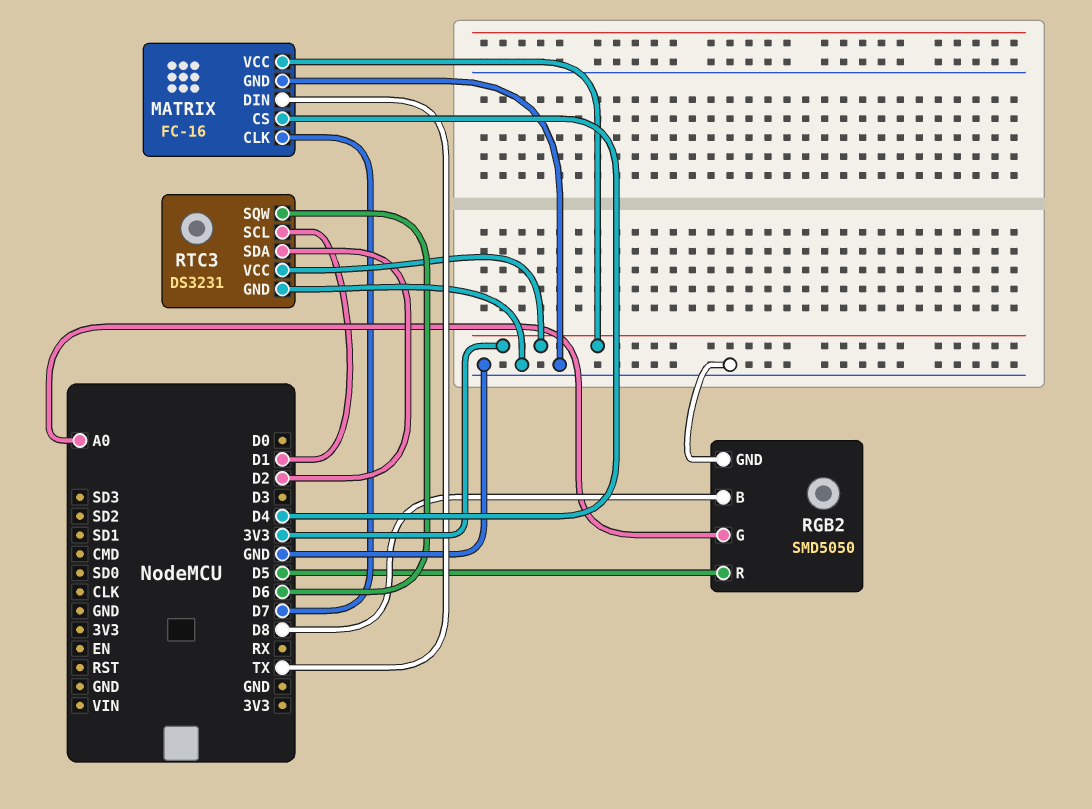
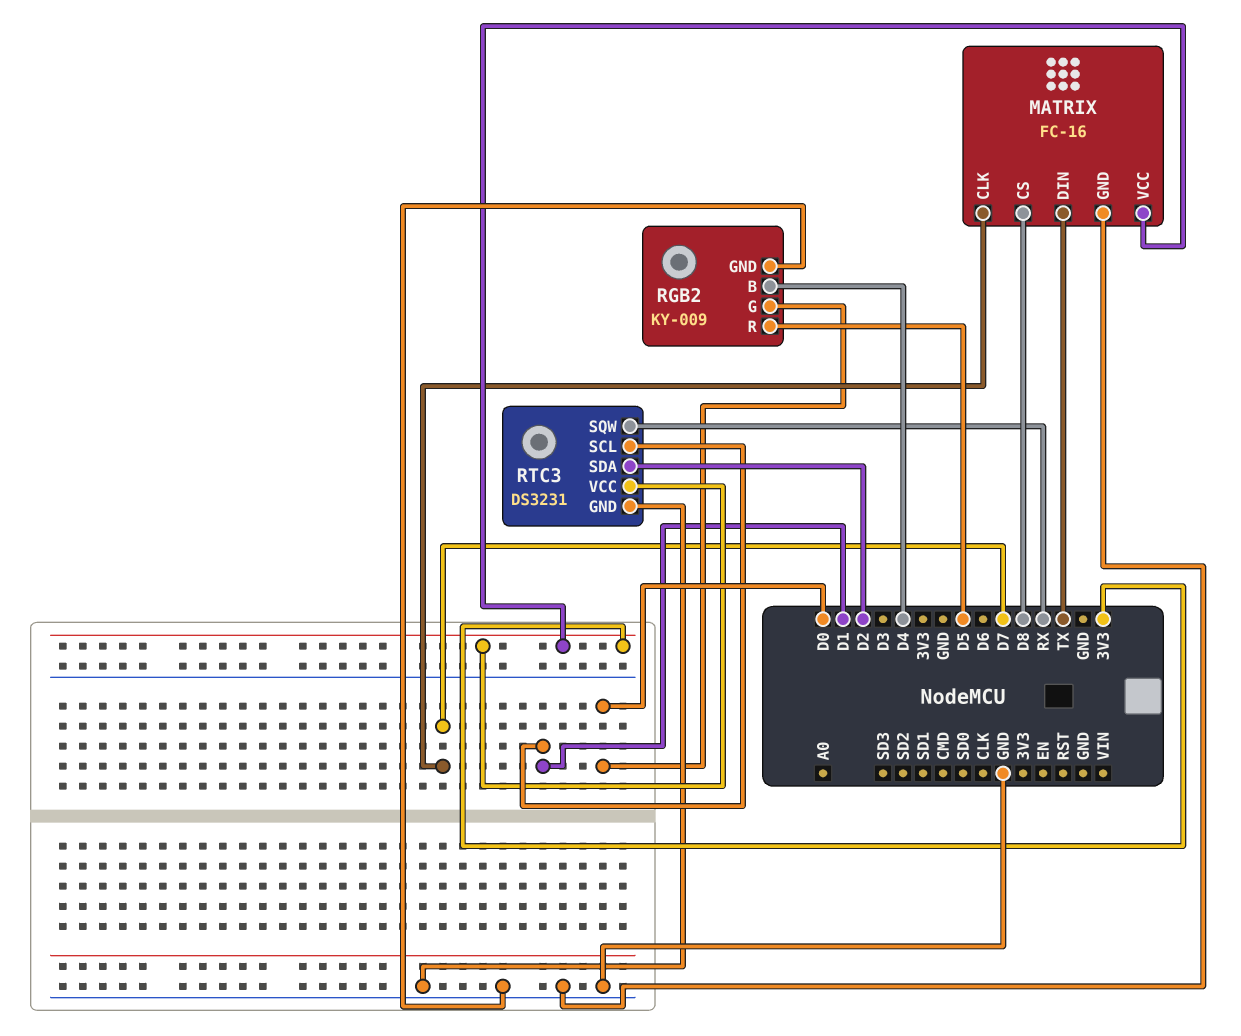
MATRIX pin CS: D4 -> D8
RGB2: SMD5050 -> KY-009
RGB2 pin B: D8 -> D4
RGB2 pin G: A0 -> D0
RTC3 pin SQW: D6 -> RX

